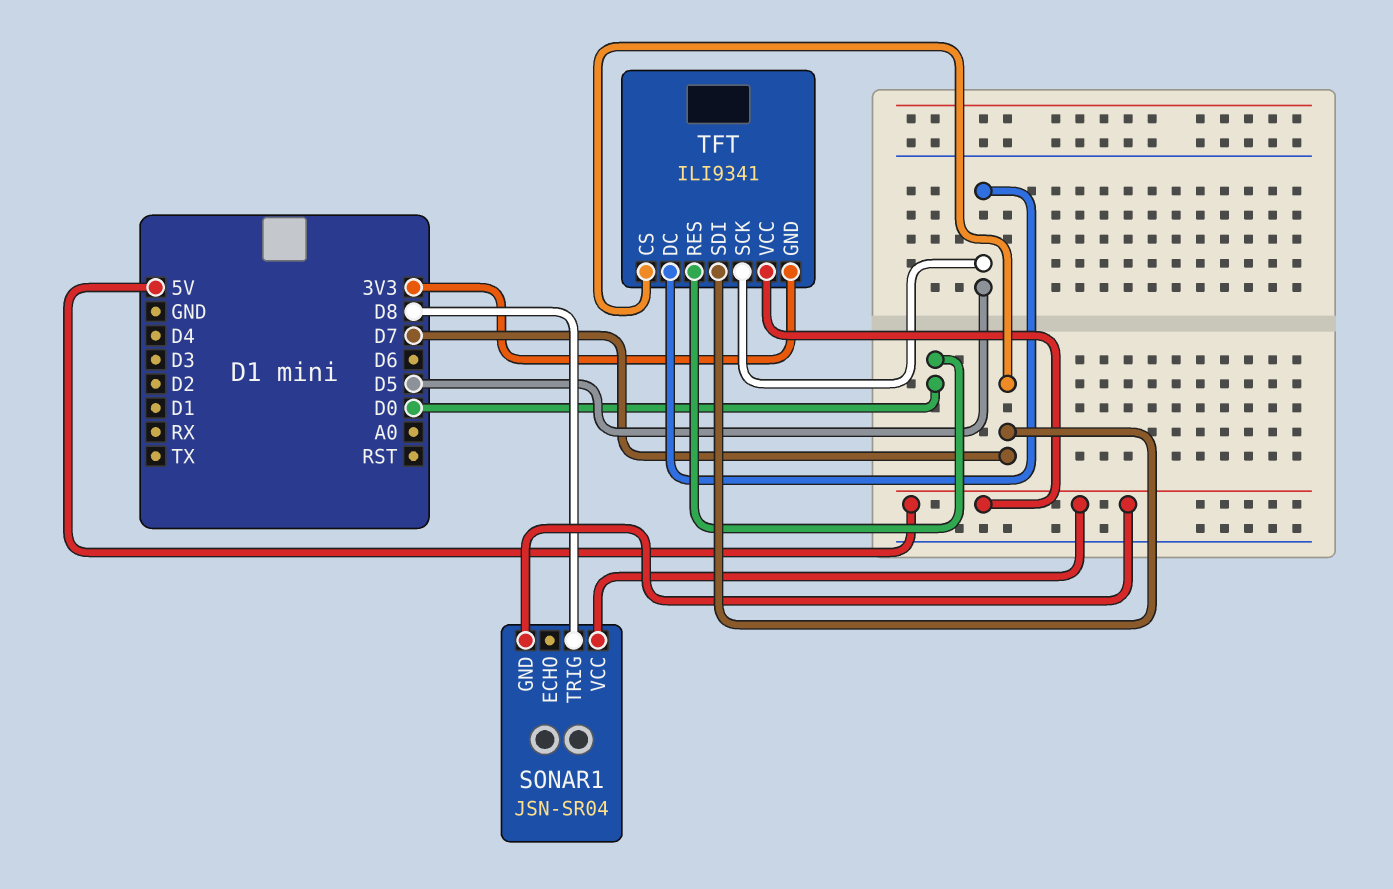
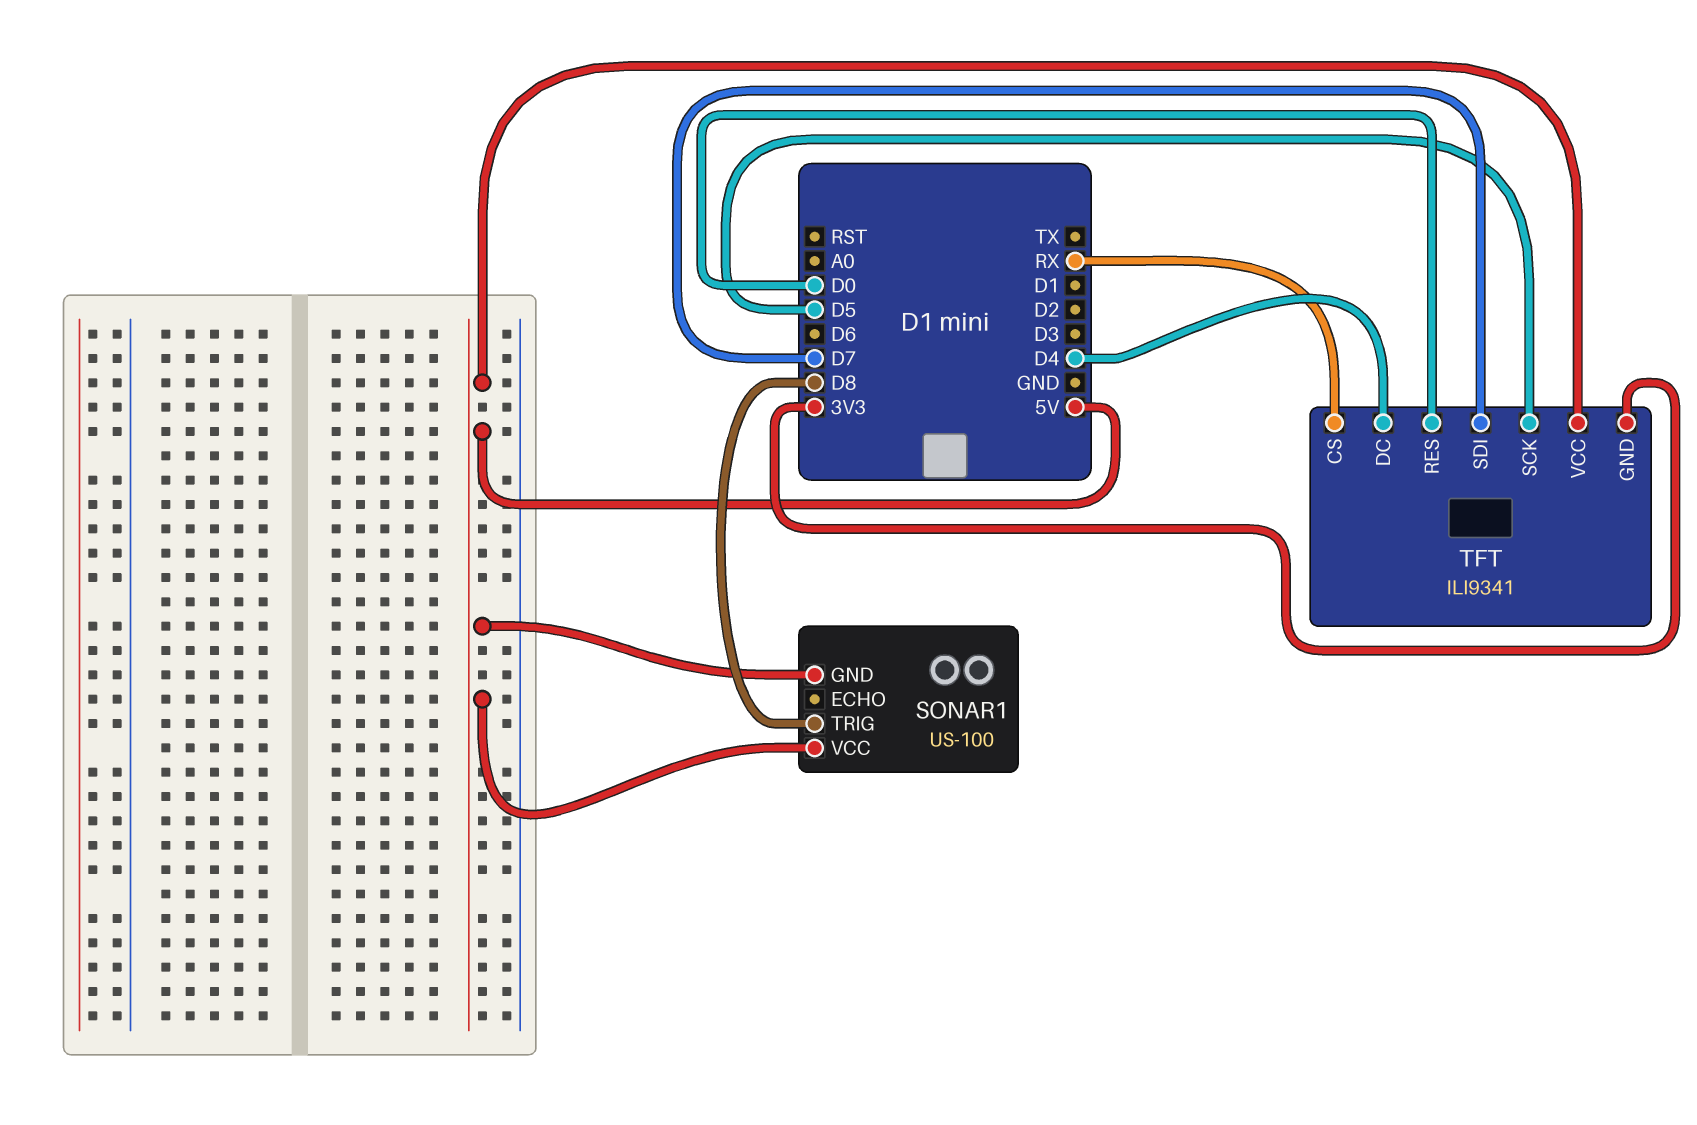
SONAR1: JSN-SR04 -> US-100
TFT pin CS: D7 -> RX
TFT pin DC: D5 -> D4

